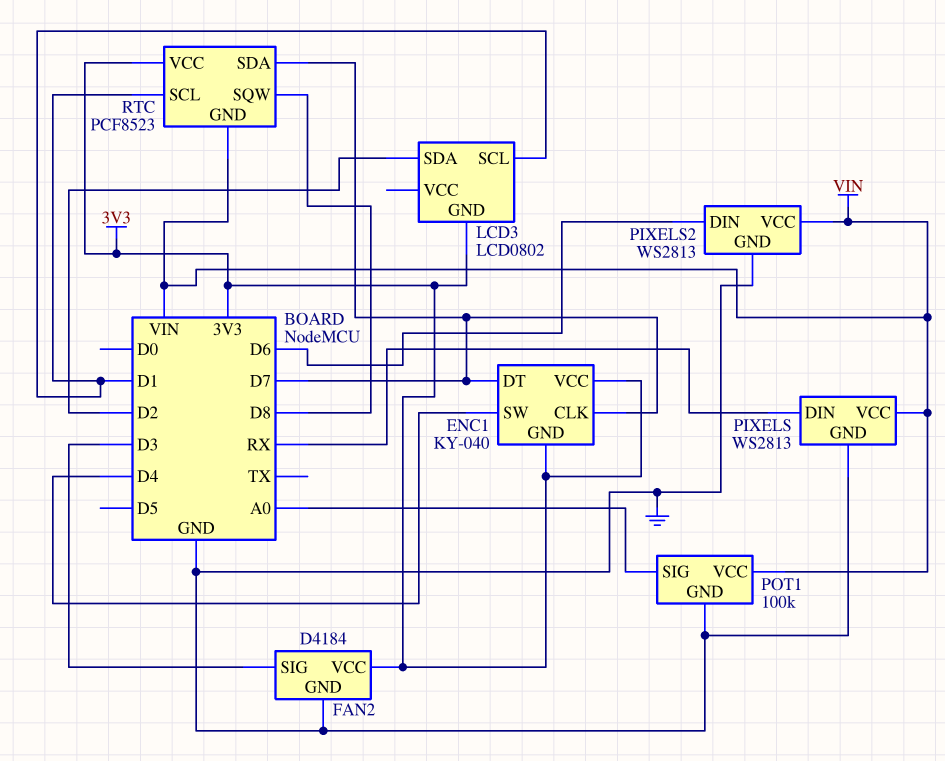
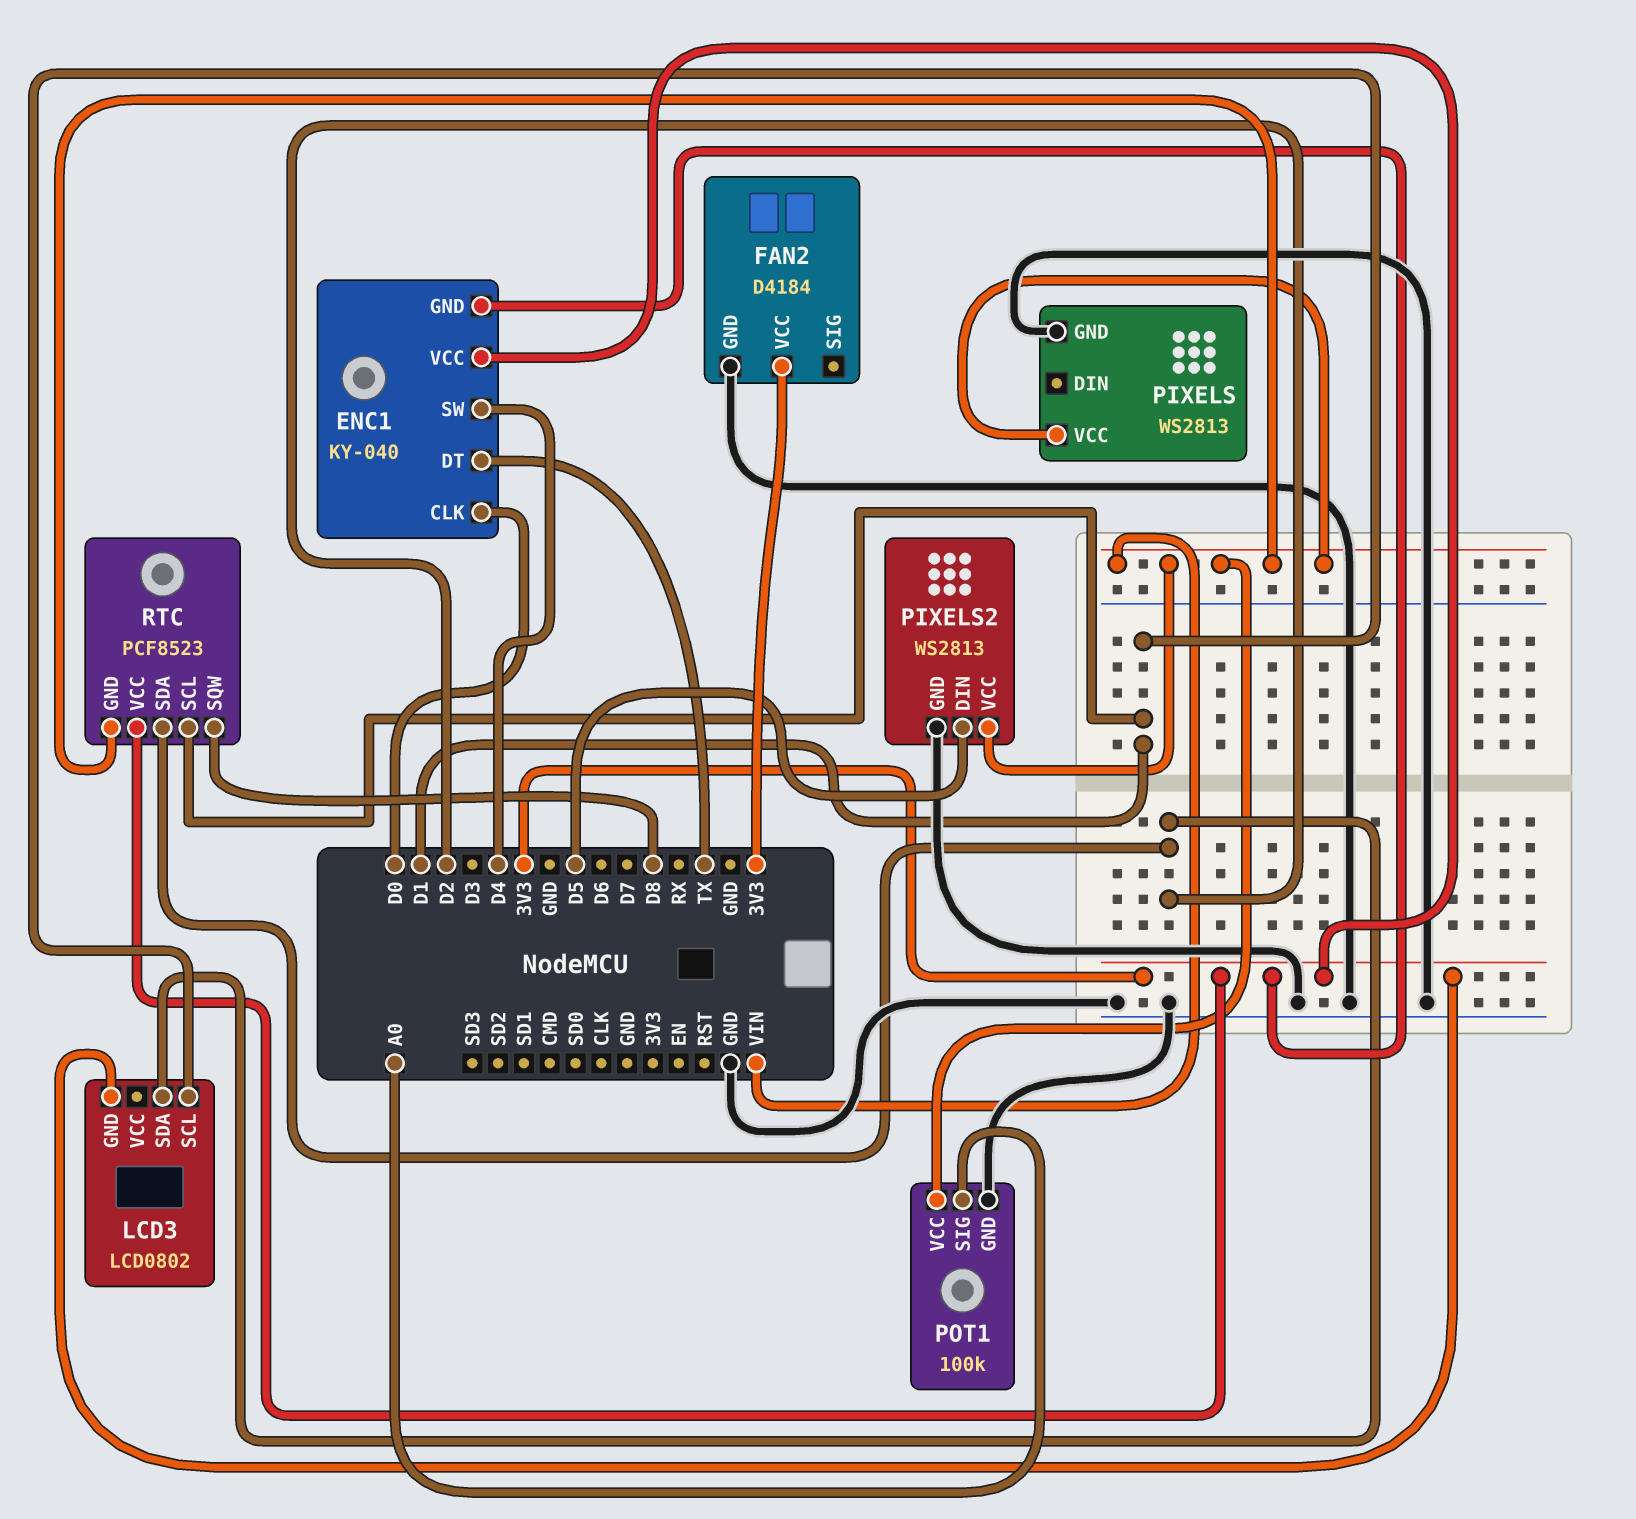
ENC1 pin CLK: D7 -> D0
ENC1 pin DT: D7 -> TX
FAN2 pin SIG: D3 -> none
PIXELS pin DIN: RX -> none
PIXELS2 pin DIN: D6 -> D5
RTC pin SDA: D7 -> D2

